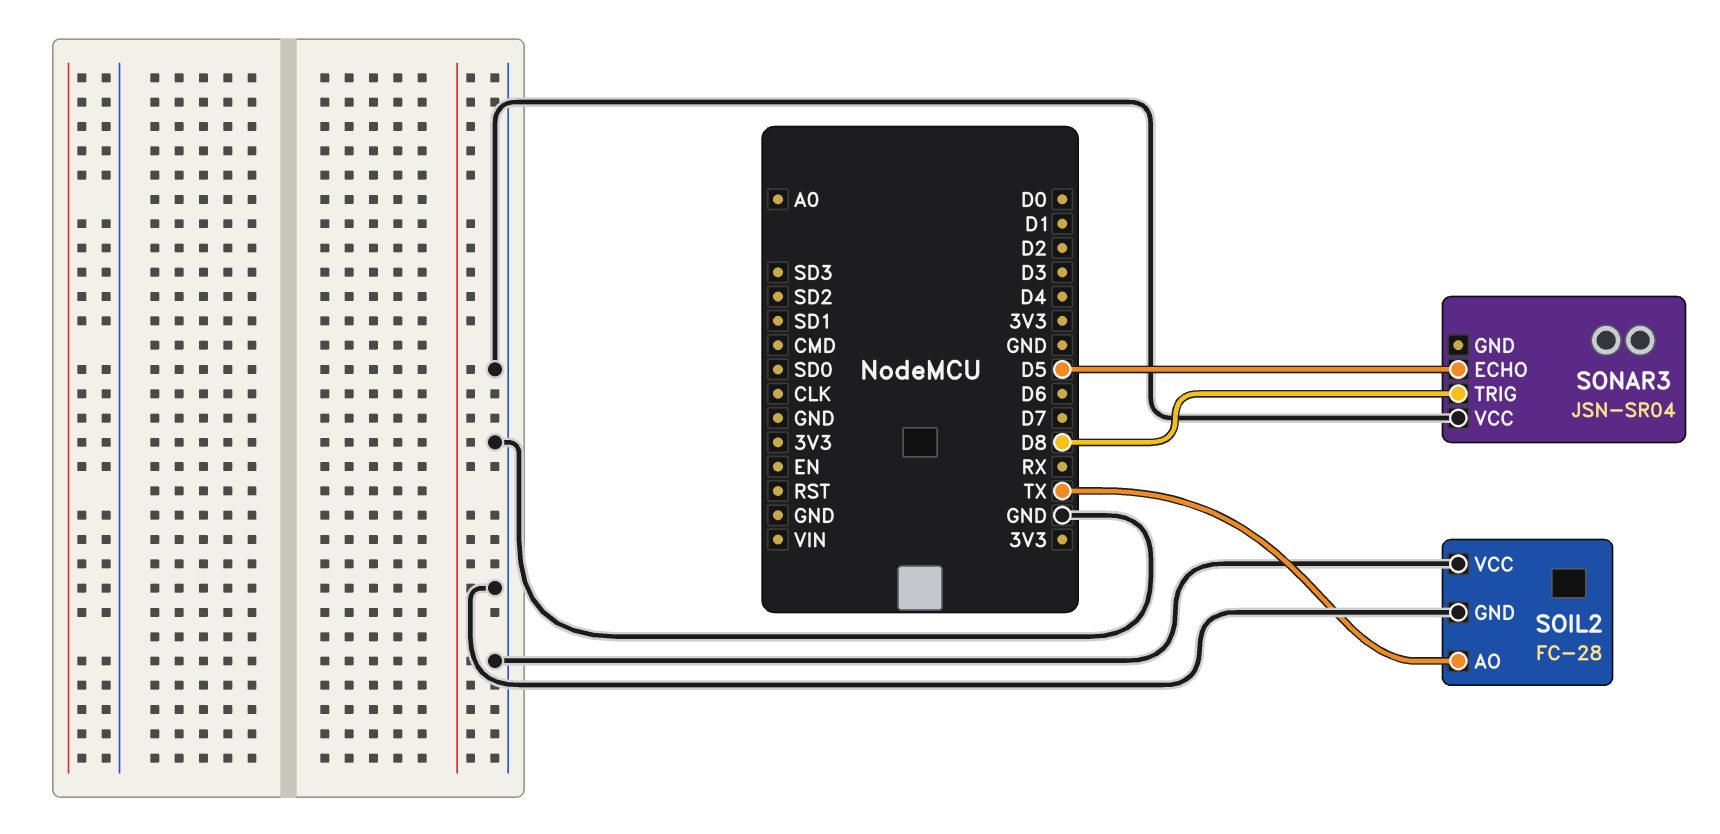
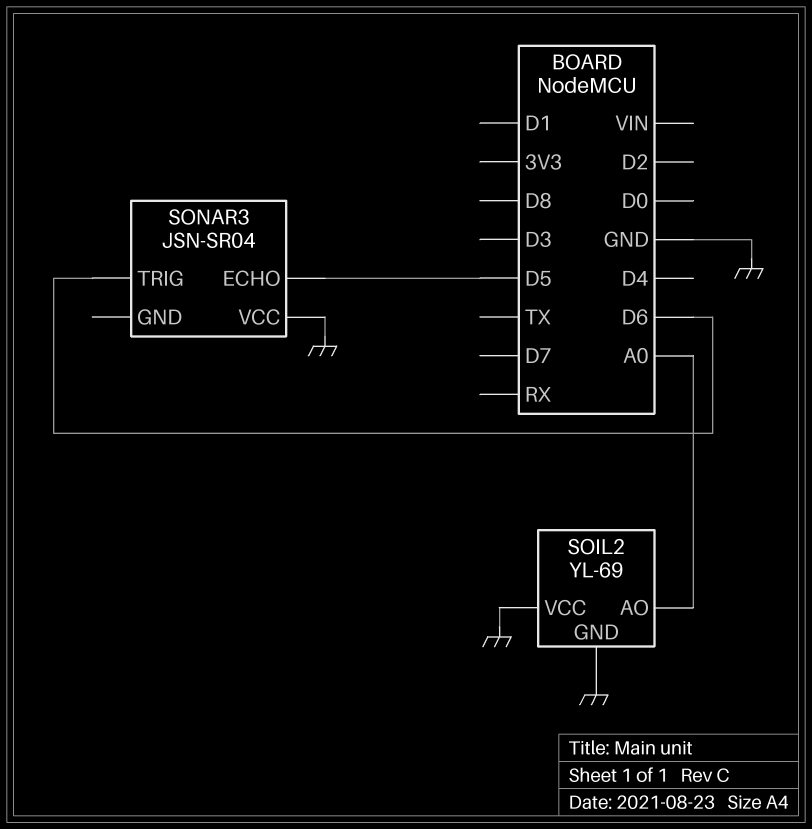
SOIL2: FC-28 -> YL-69
SOIL2 pin AO: TX -> A0
SONAR3 pin TRIG: D8 -> D6

